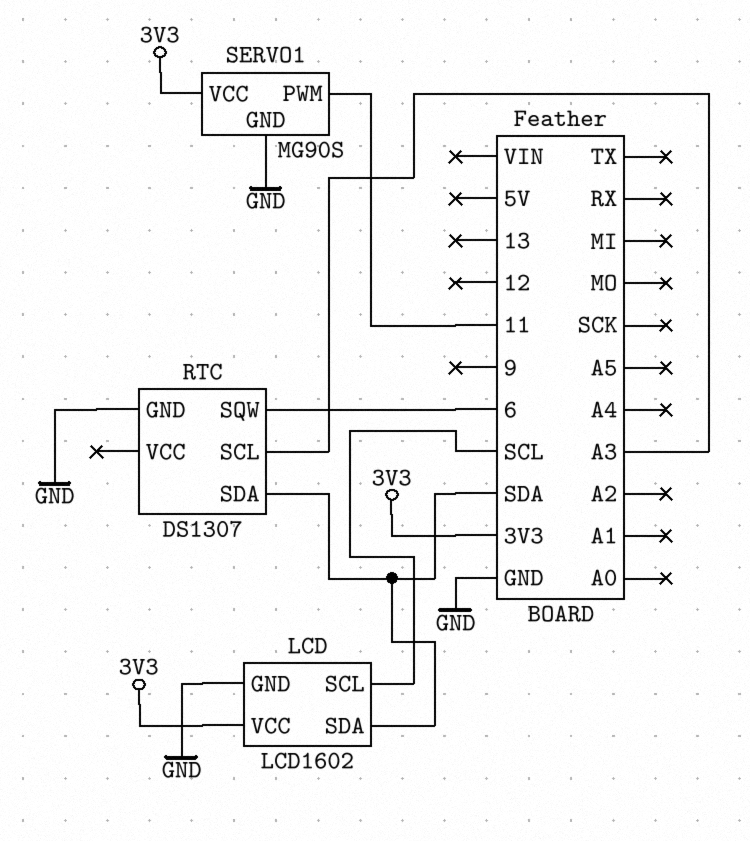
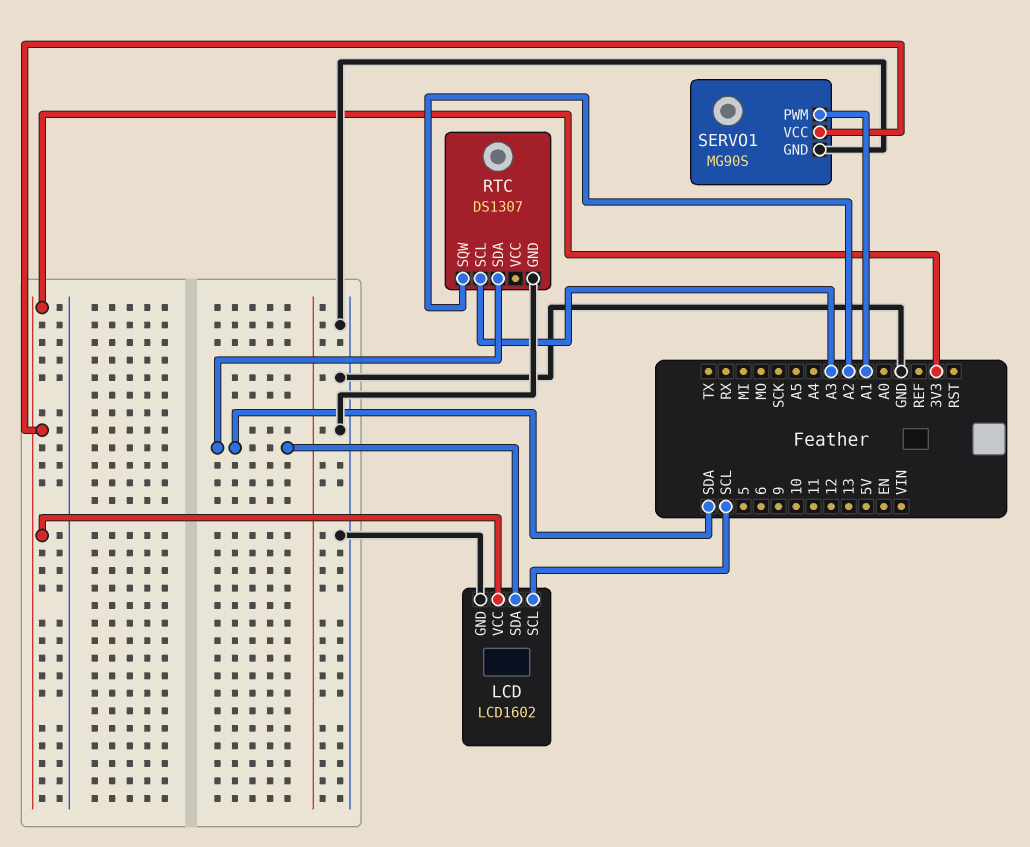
RTC pin SQW: 6 -> A2
SERVO1 pin PWM: 11 -> A1

